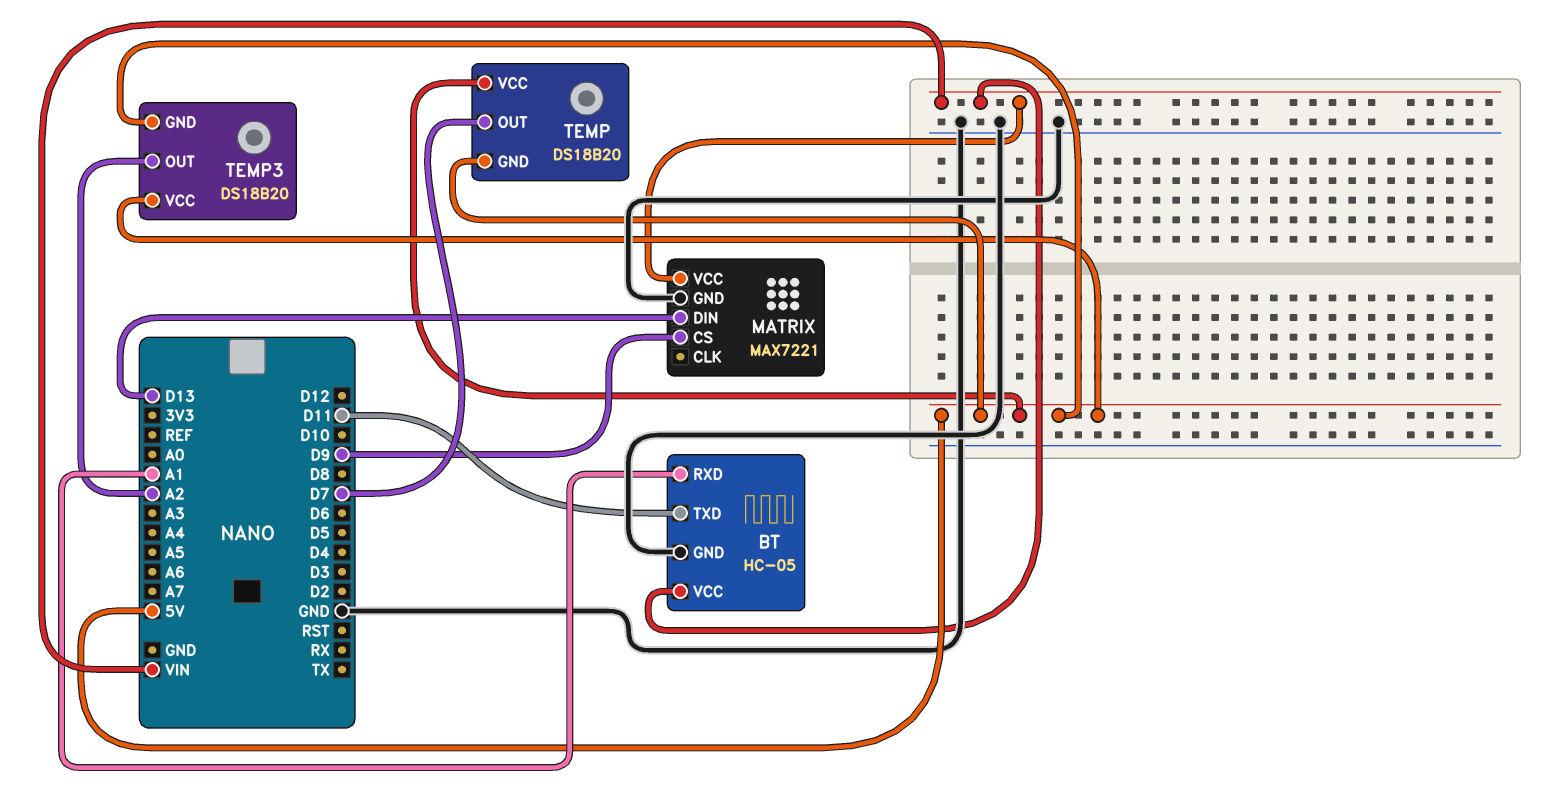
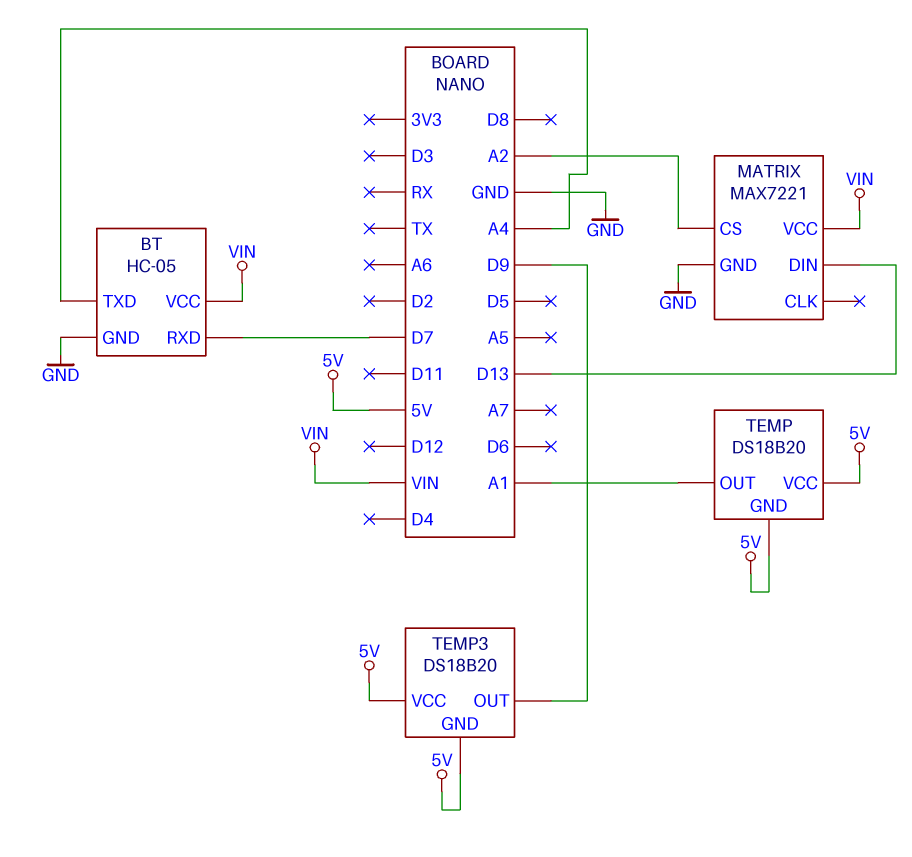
BT pin RXD: A1 -> D7
BT pin TXD: D11 -> A4
MATRIX pin CS: D9 -> A2
TEMP pin OUT: D7 -> A1
TEMP3 pin OUT: A2 -> D9

